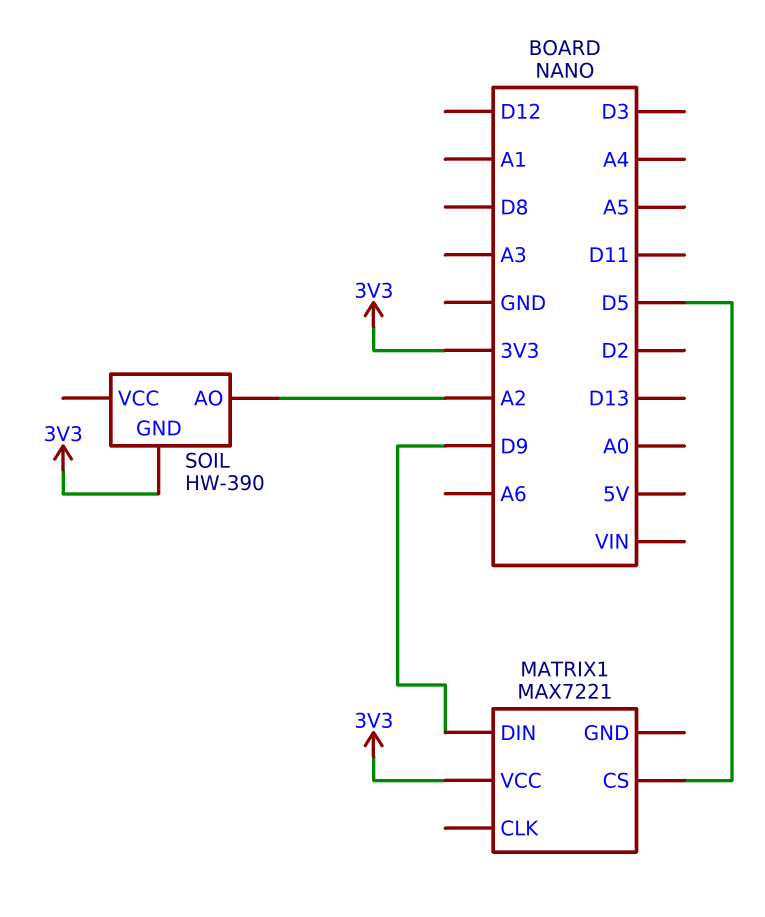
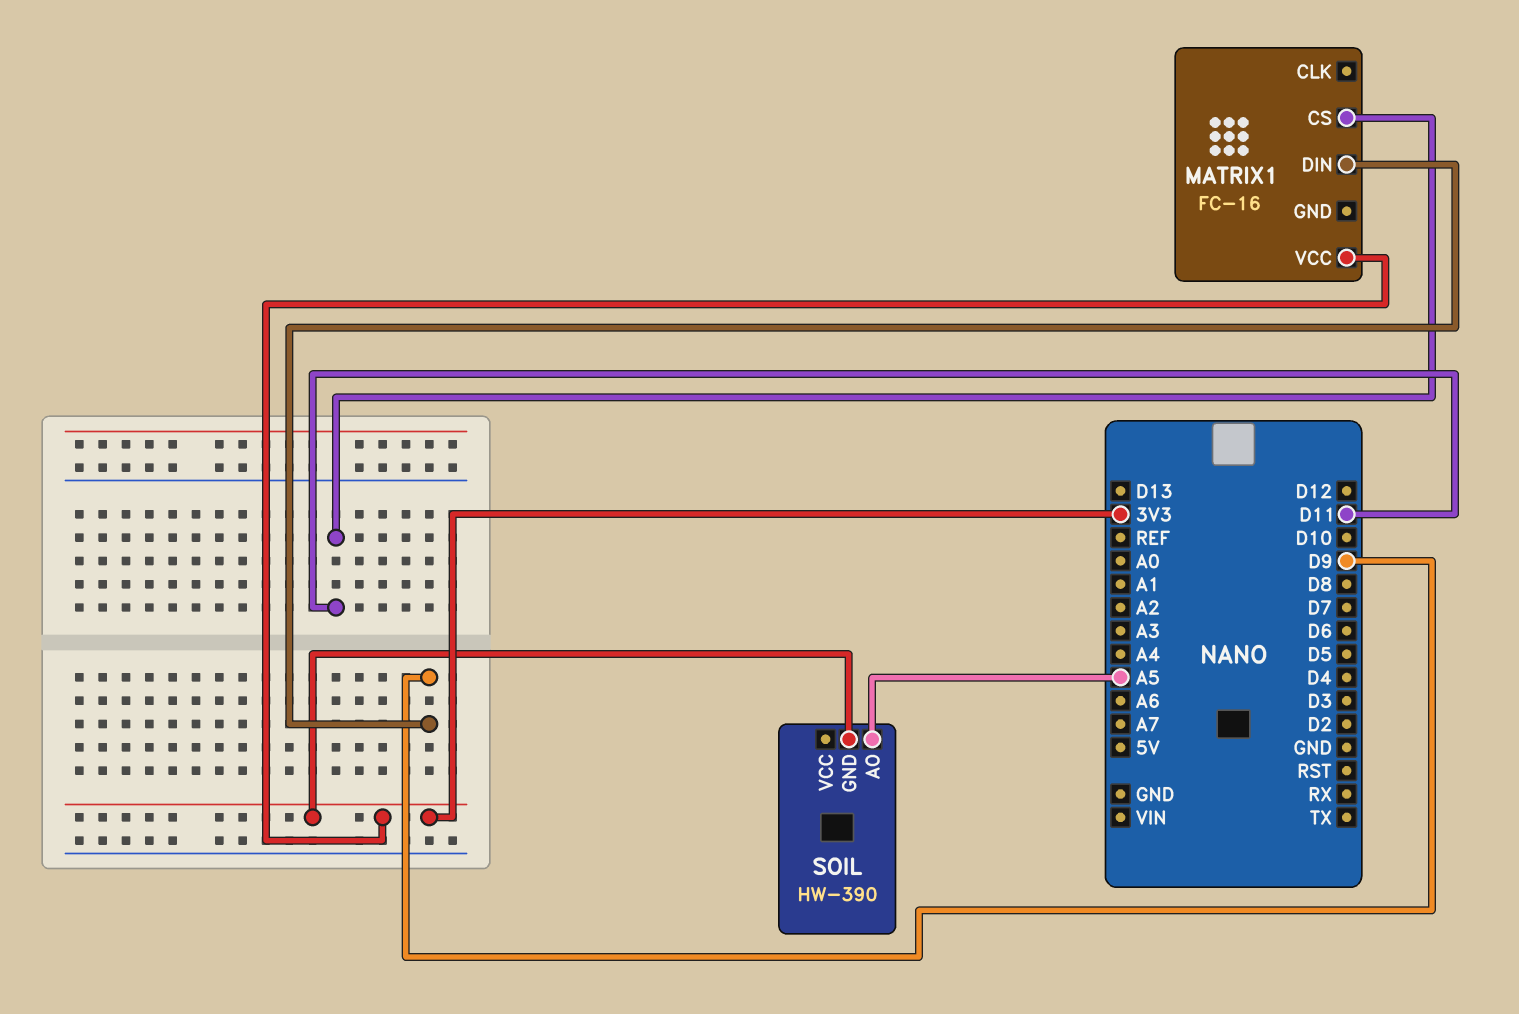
MATRIX1: MAX7221 -> FC-16
MATRIX1 pin CS: D5 -> D11
SOIL pin AO: A2 -> A5

